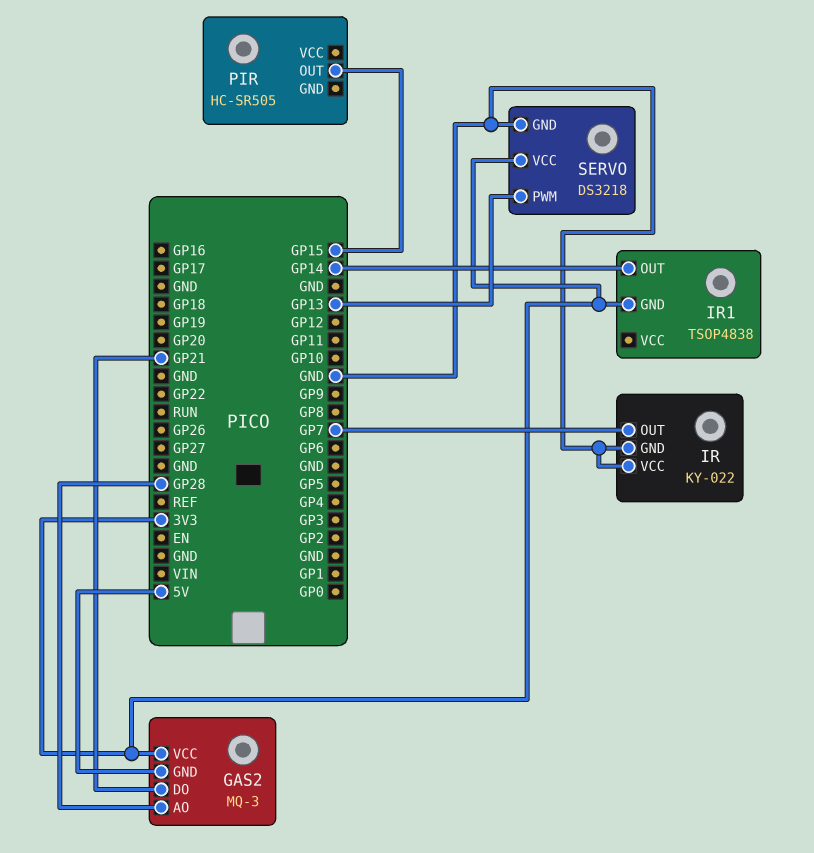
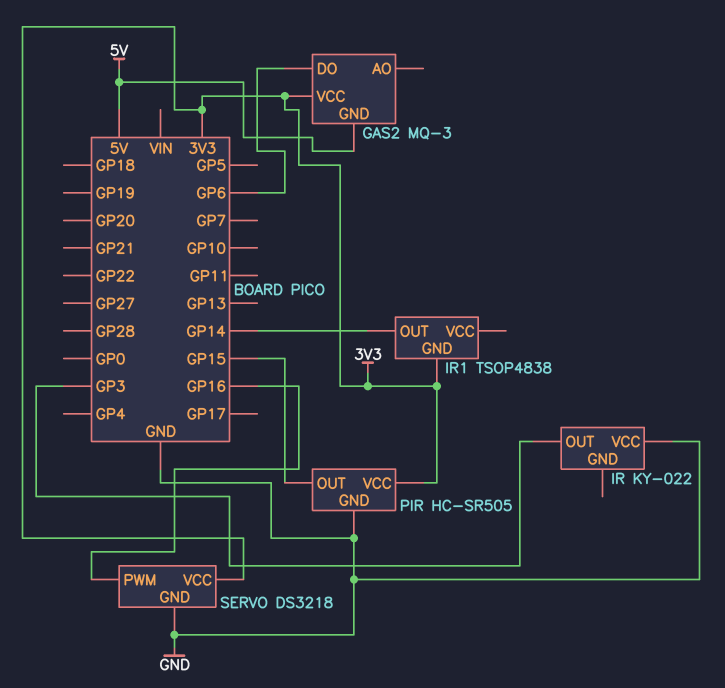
GAS2 pin AO: GP28 -> none
GAS2 pin DO: GP21 -> GP6
IR pin GND: GND -> none
IR pin OUT: GP7 -> GP3
PIR pin GND: none -> GND
PIR pin VCC: none -> 3V3
SERVO pin PWM: GP13 -> GP16

